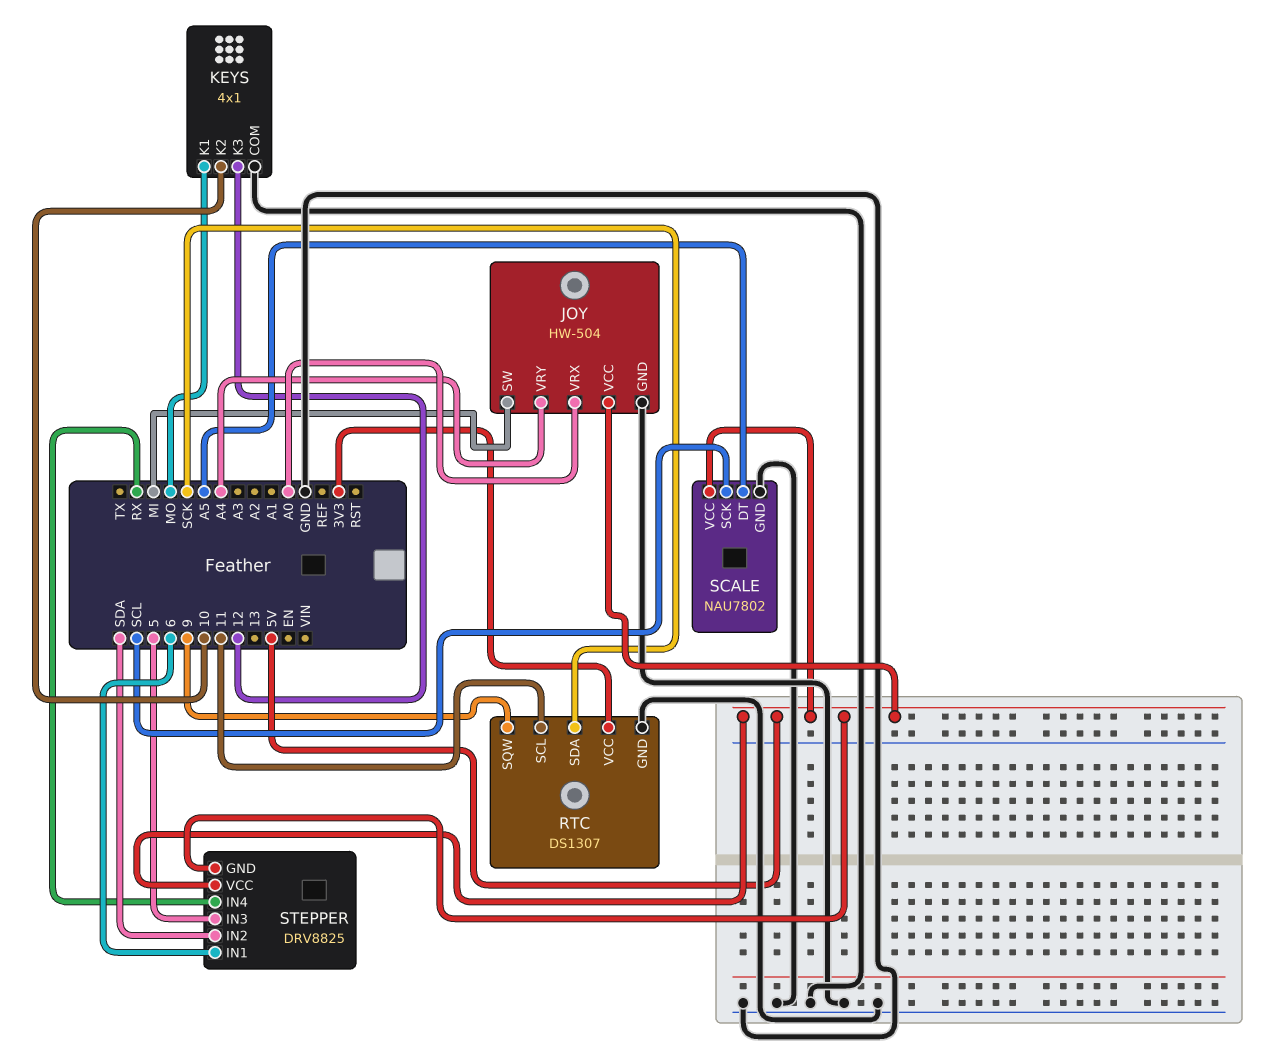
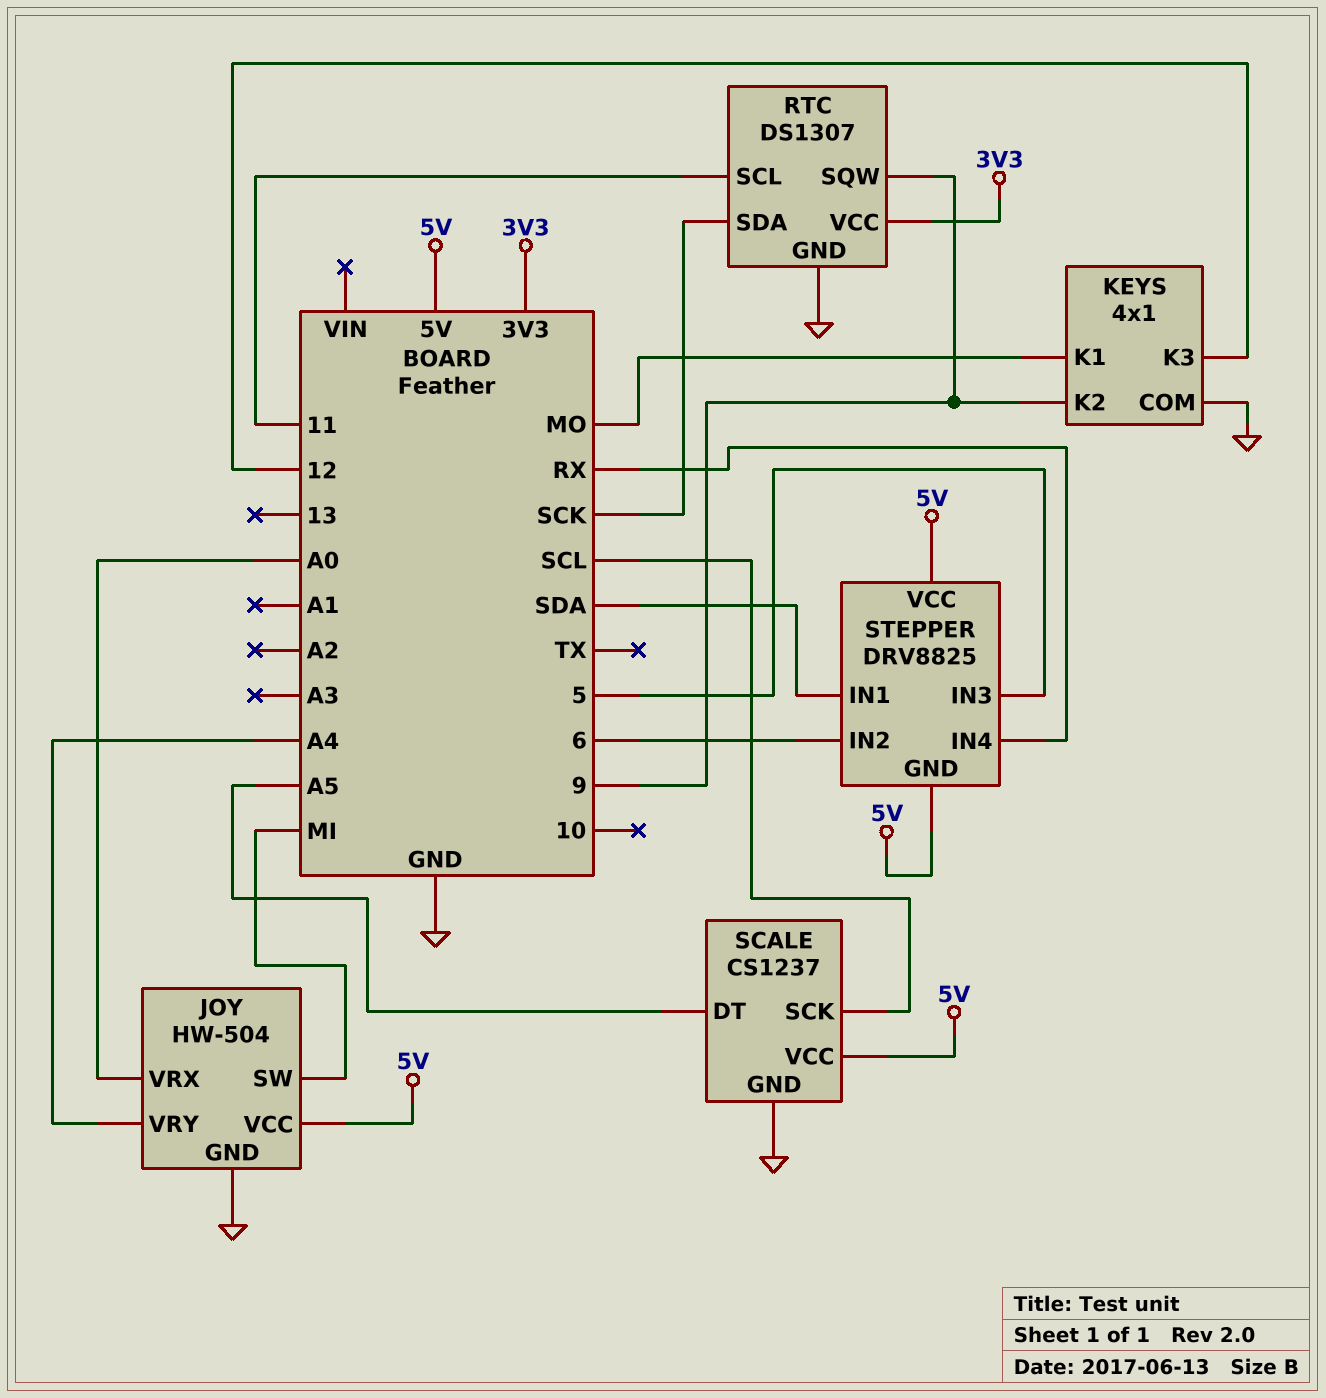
KEYS pin K2: 10 -> 9
SCALE: NAU7802 -> CS1237
STEPPER pin IN1: 6 -> SDA
STEPPER pin IN2: SDA -> 6

